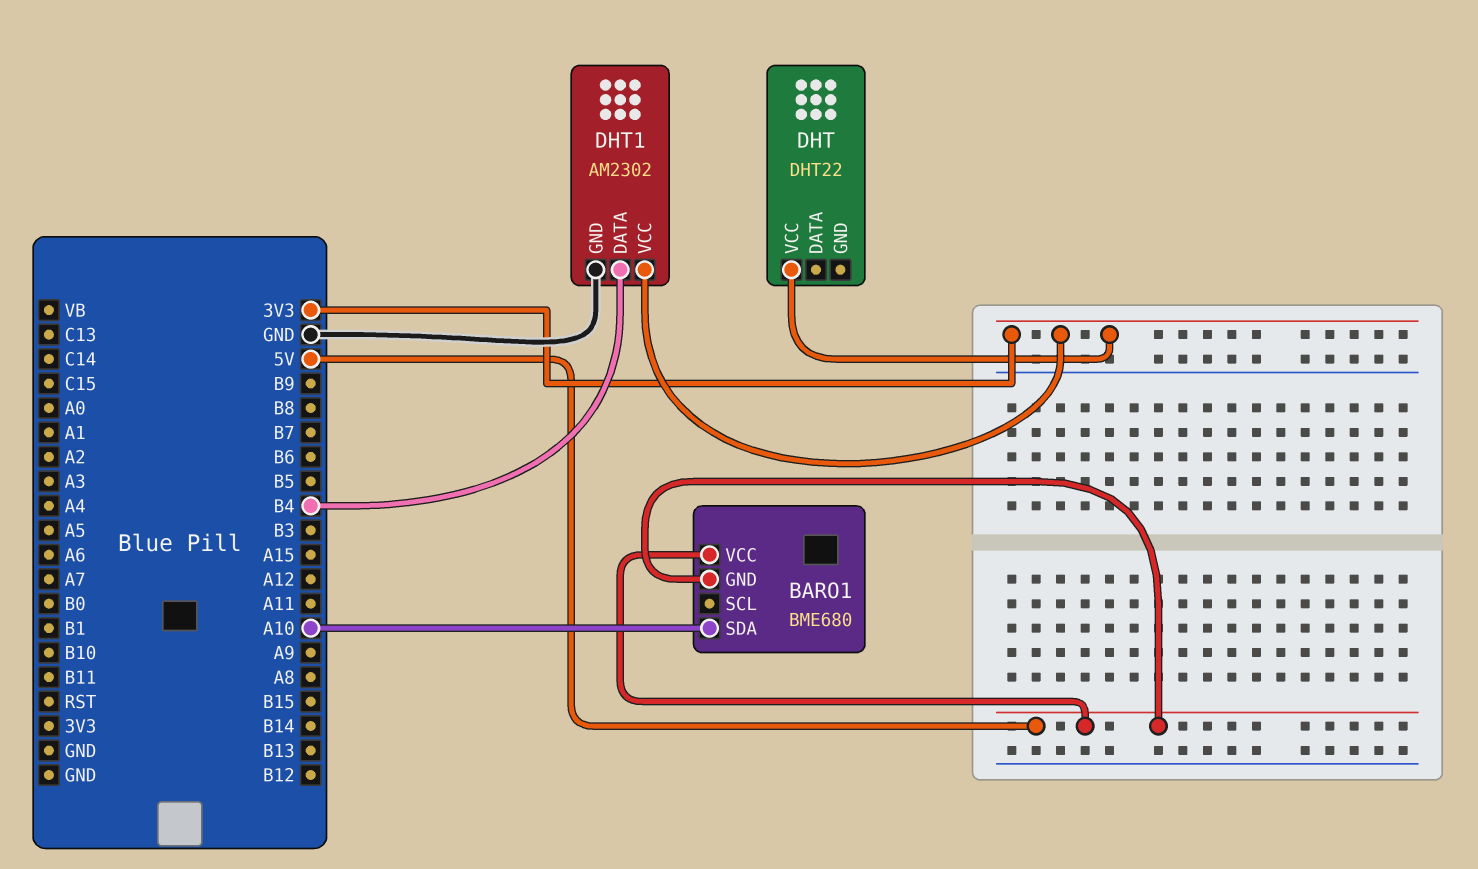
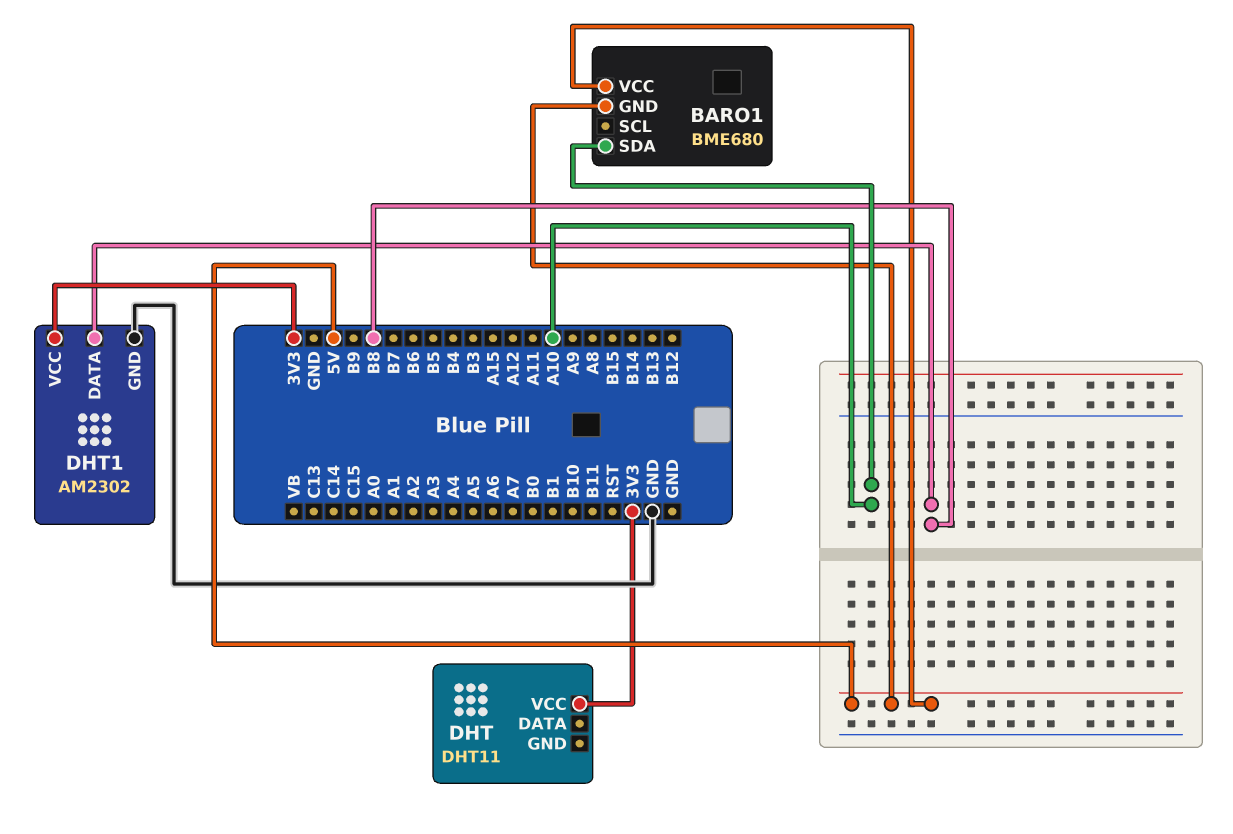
DHT: DHT22 -> DHT11
DHT1 pin DATA: B4 -> B8

